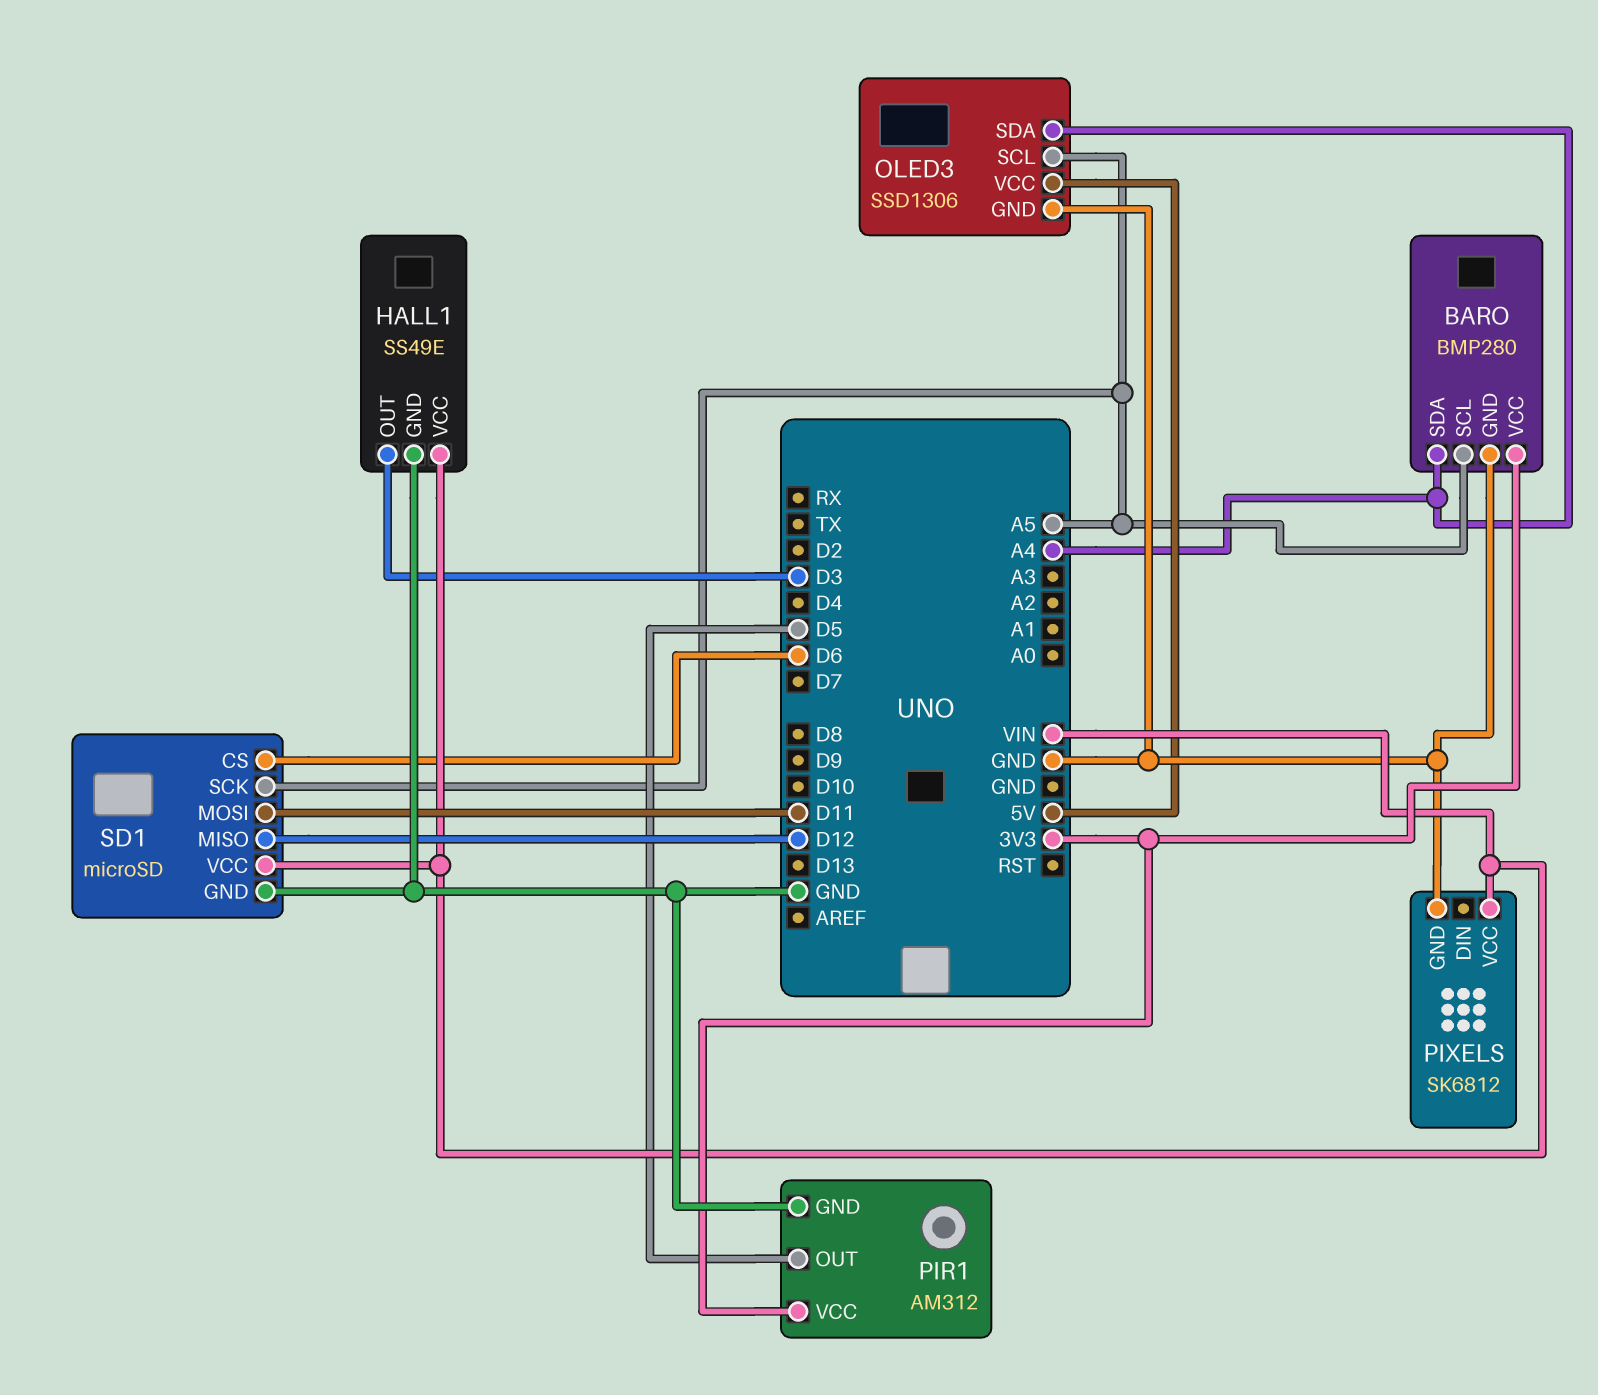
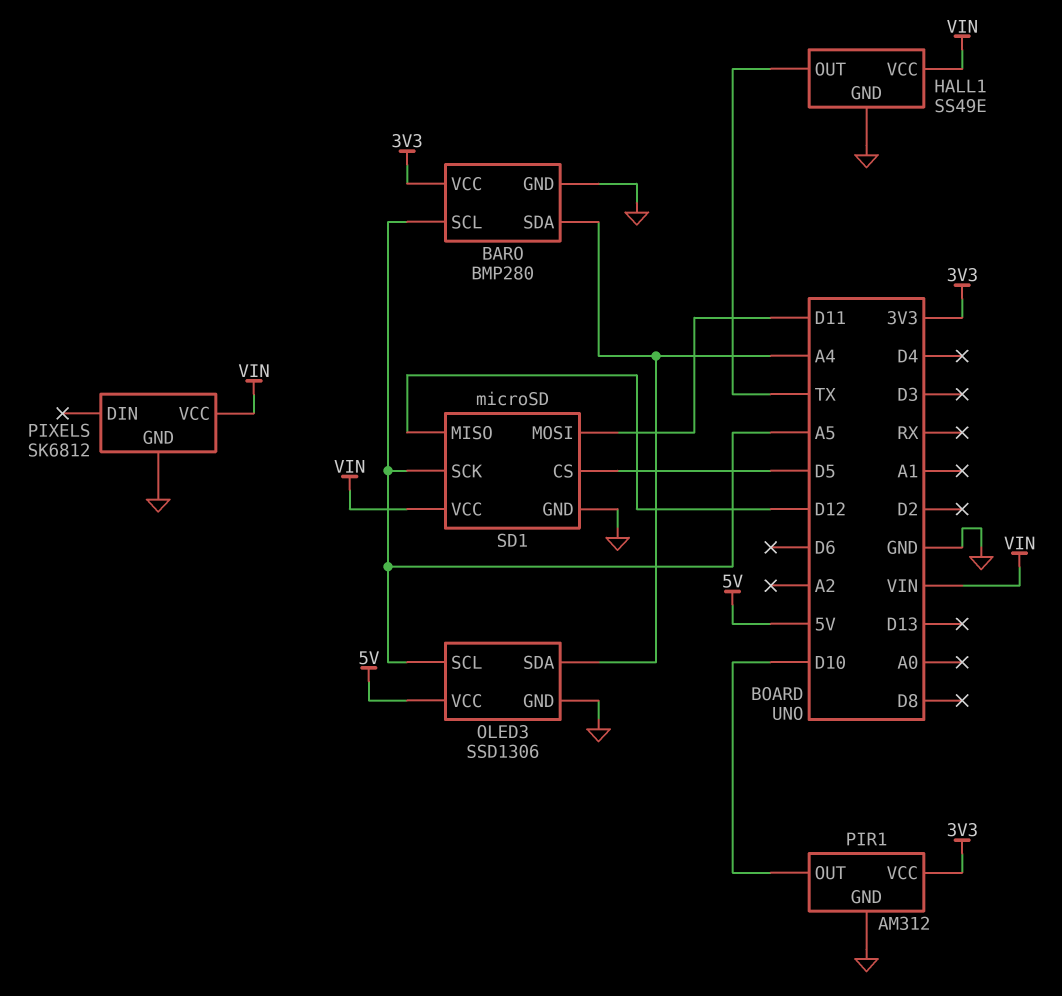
HALL1 pin OUT: D3 -> TX
PIR1 pin OUT: D5 -> D10
SD1 pin CS: D6 -> D5

